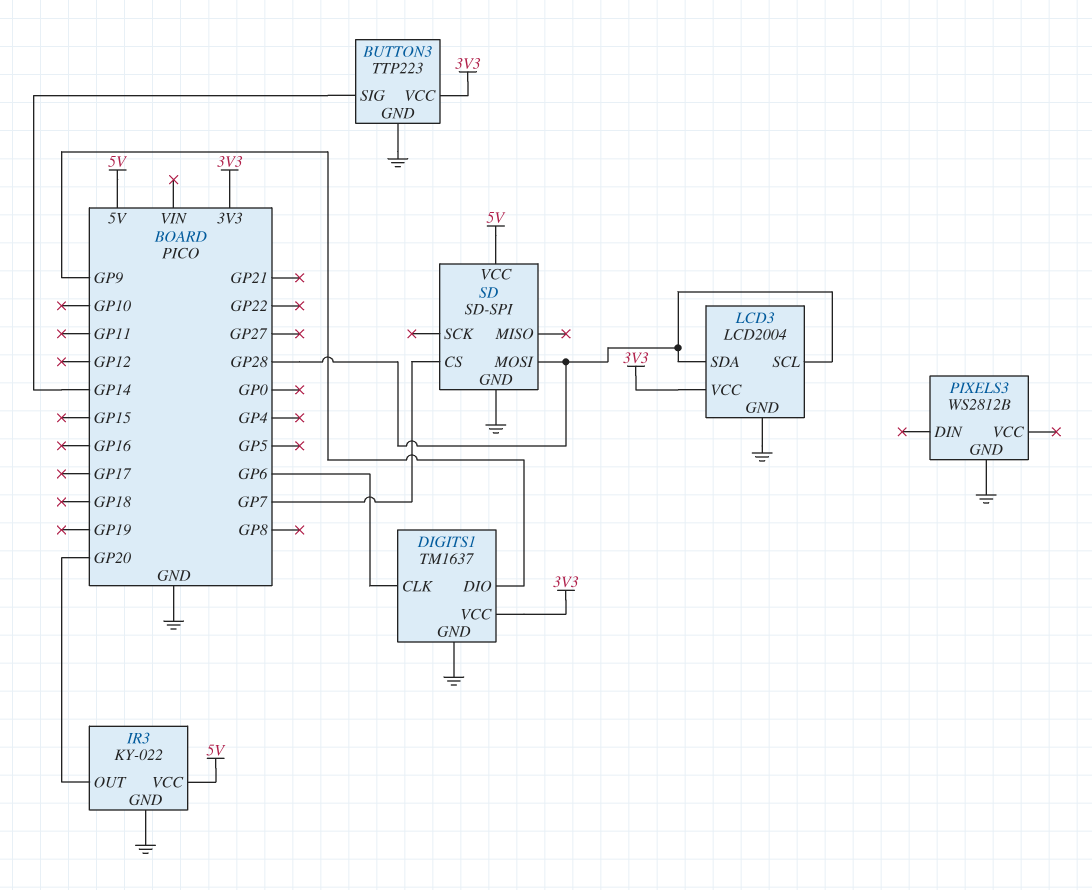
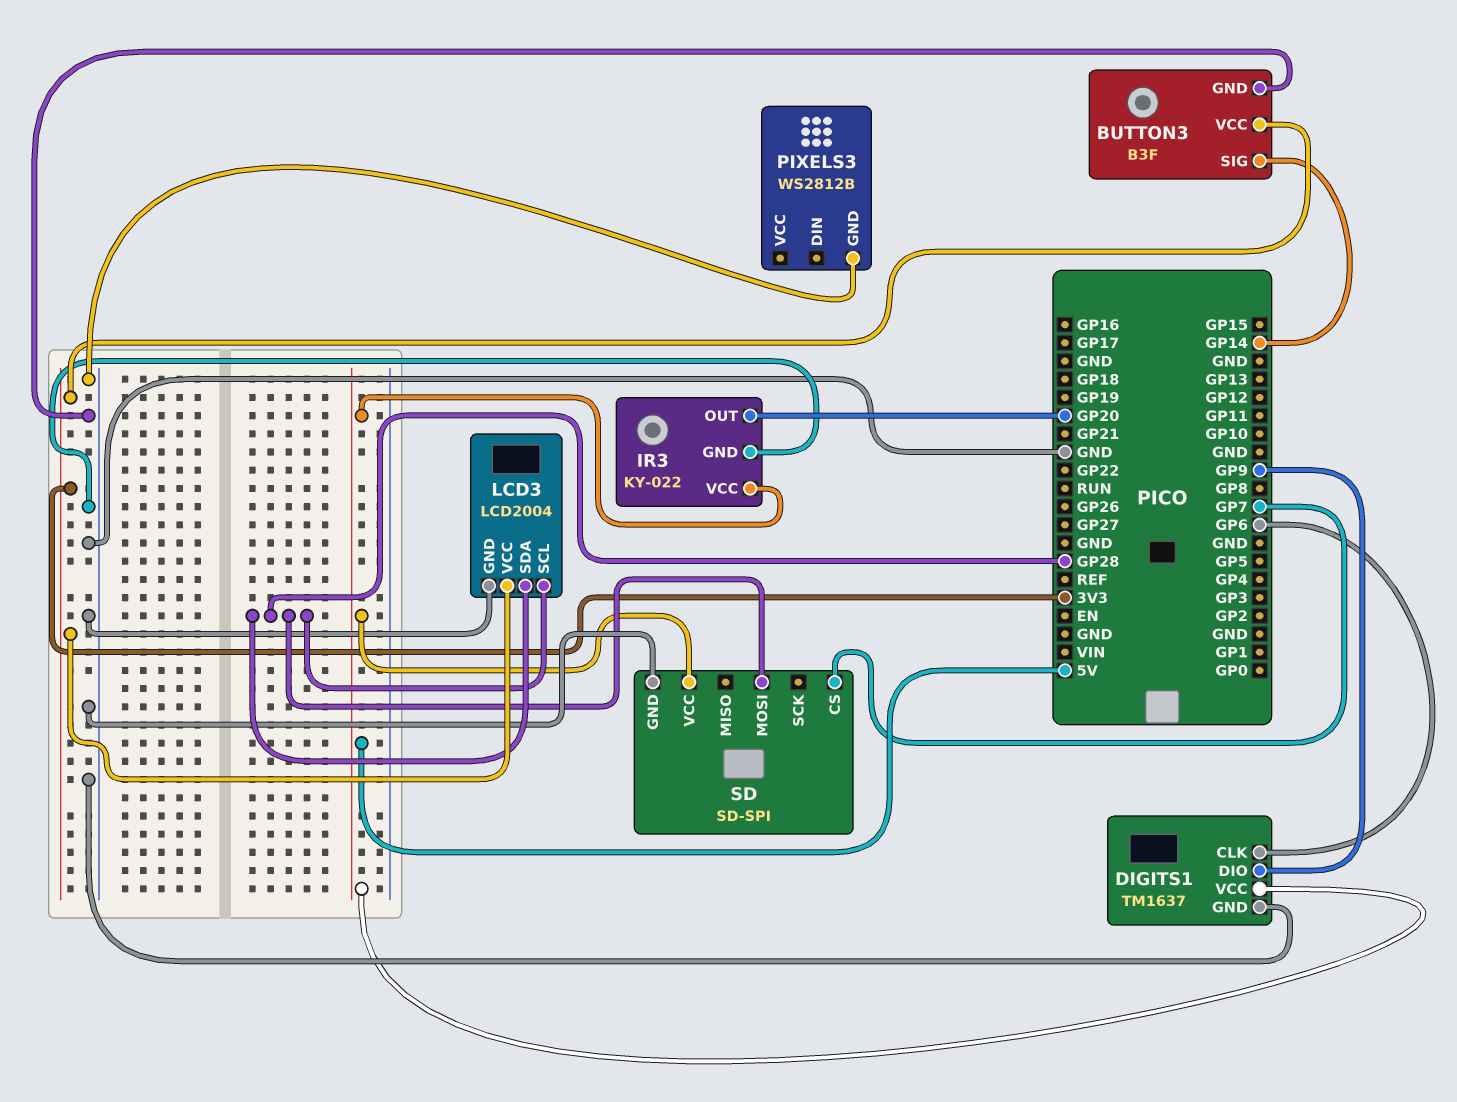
BUTTON3: TTP223 -> B3F
DIGITS1 pin VCC: 3V3 -> 5V

